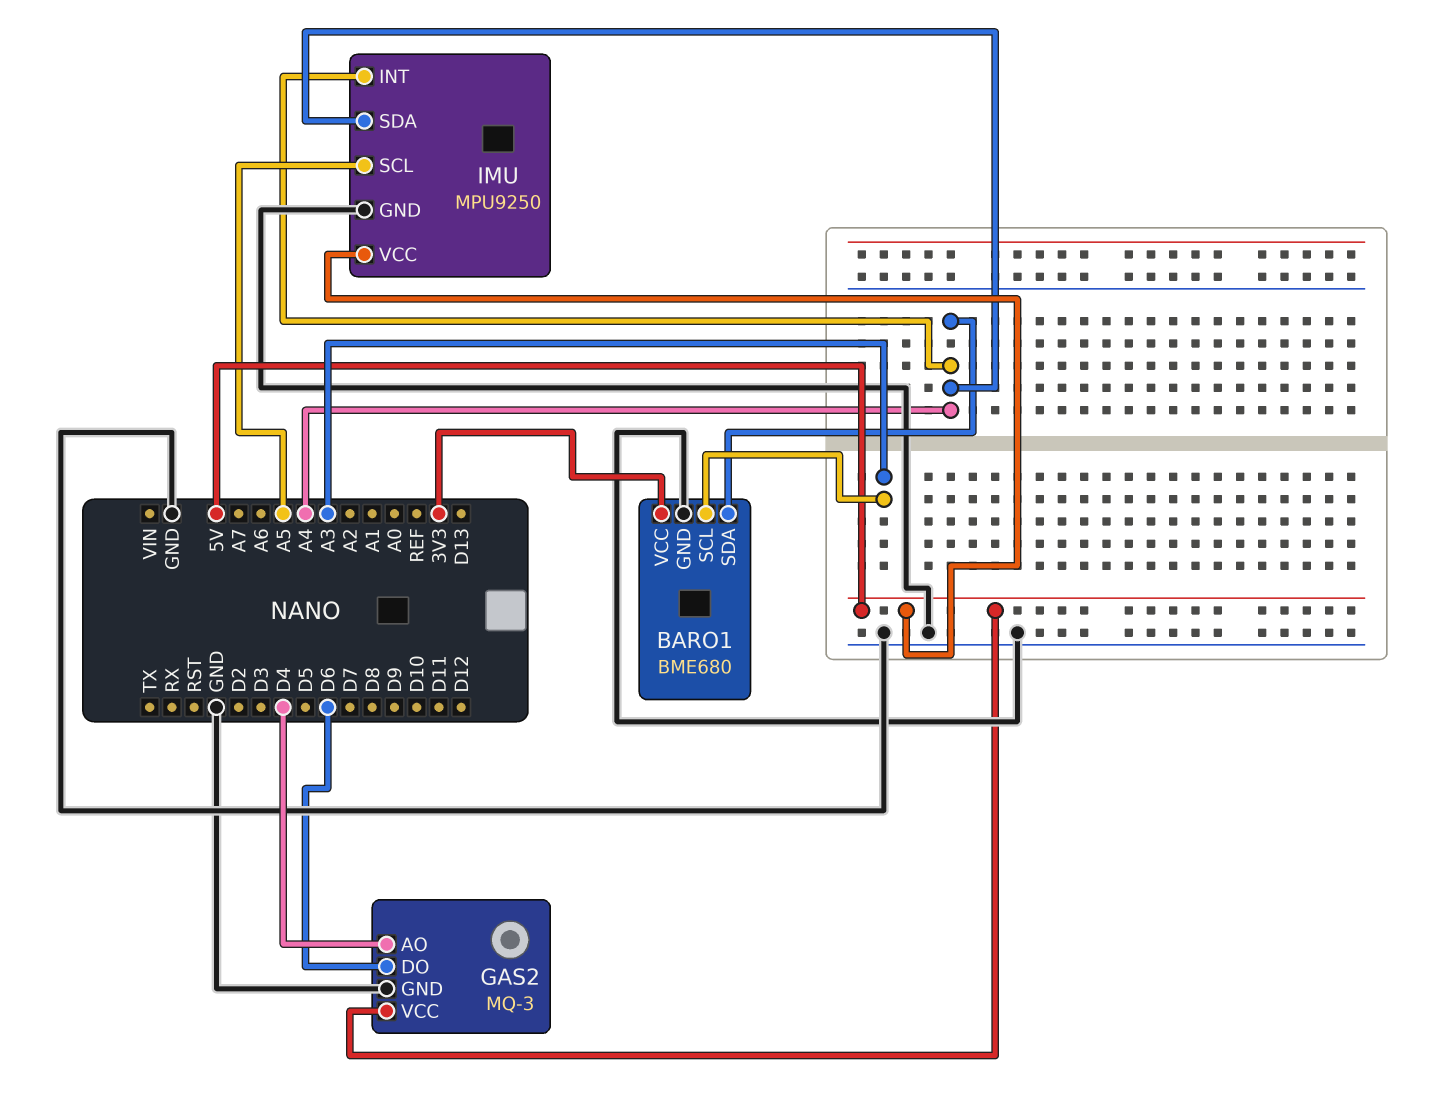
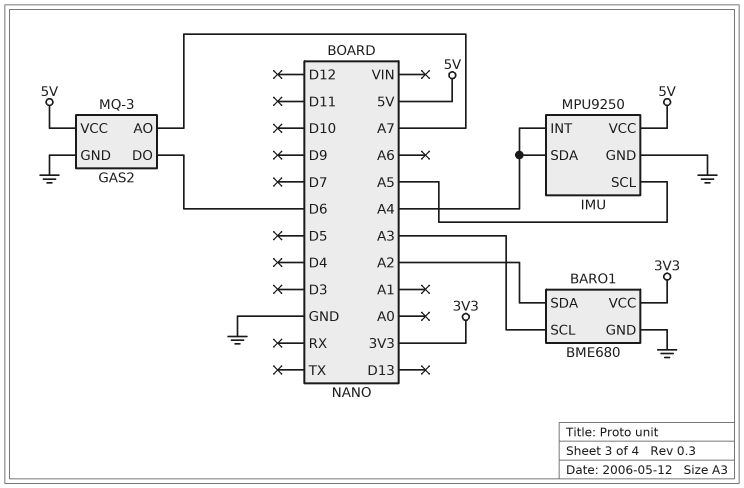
BARO1 pin SDA: A4 -> A2
GAS2 pin AO: D4 -> A7

